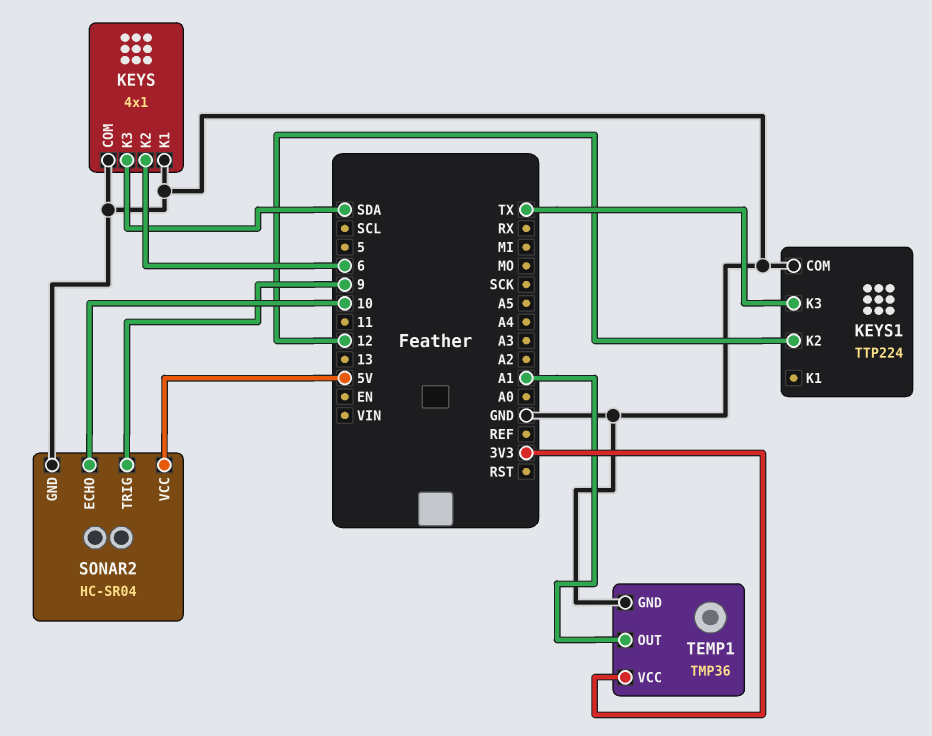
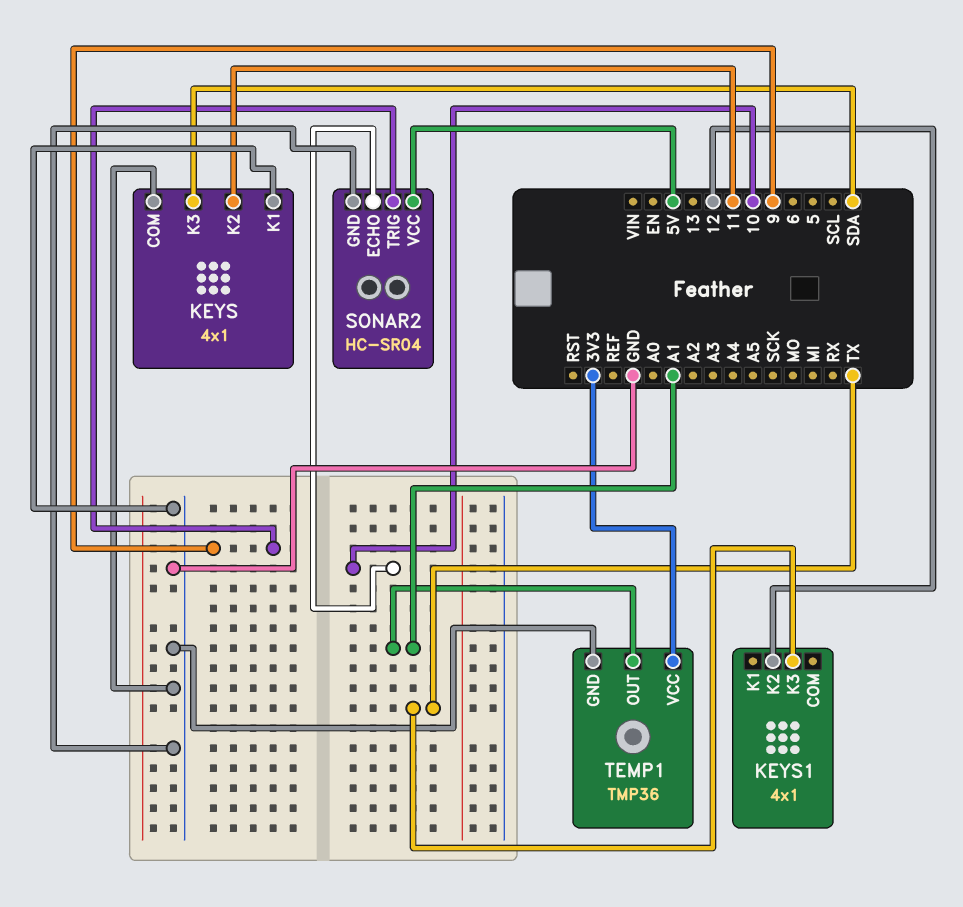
KEYS pin K2: 6 -> 11
KEYS1: TTP224 -> 4x1
KEYS1 pin COM: GND -> none

